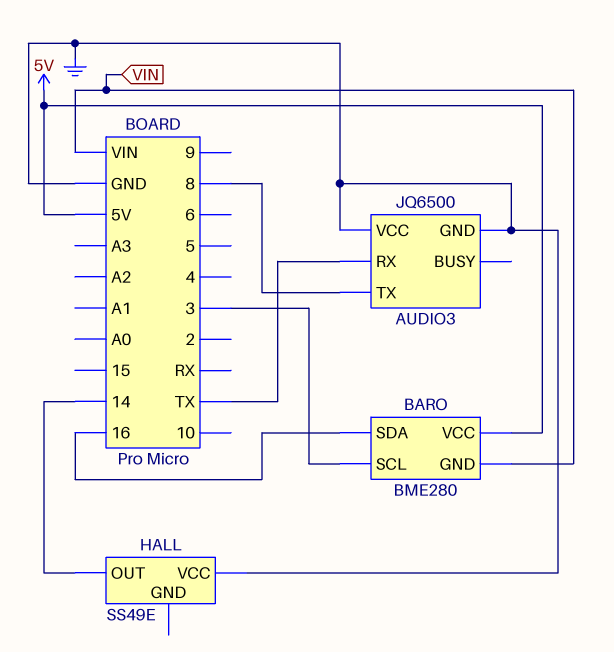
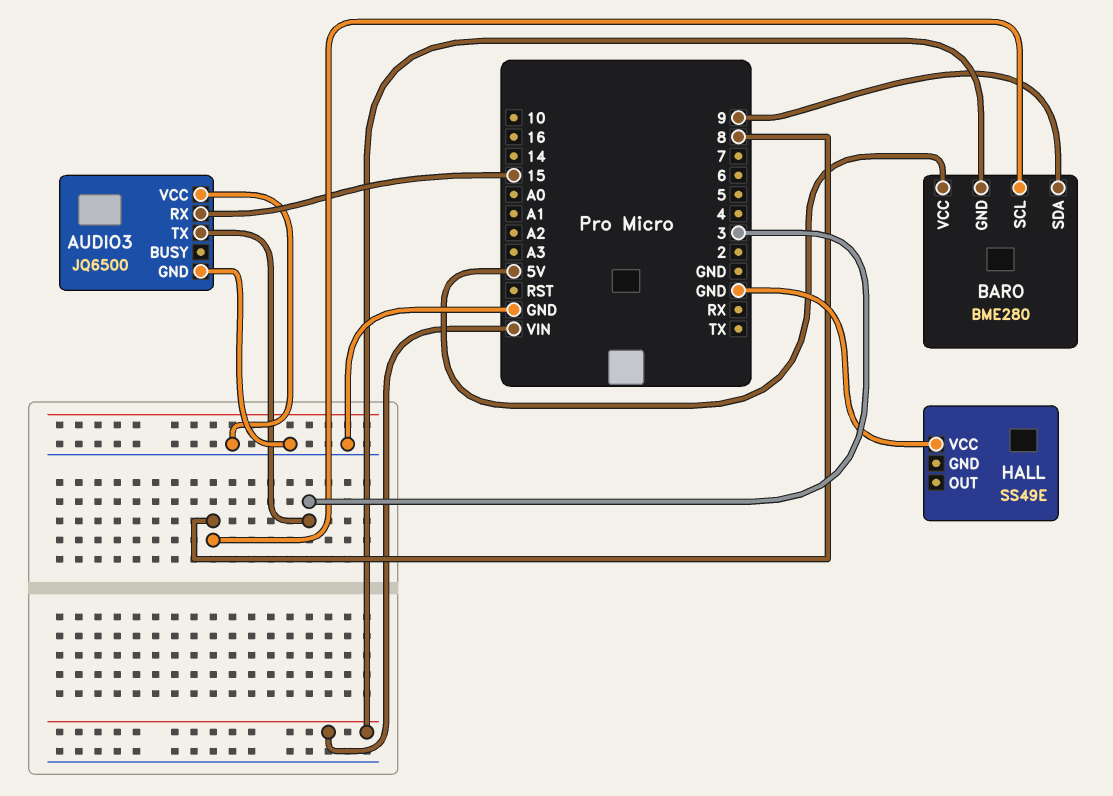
AUDIO3 pin RX: TX -> 15
AUDIO3 pin TX: 8 -> 3
BARO pin SCL: 3 -> 8
BARO pin SDA: 16 -> 9
HALL pin OUT: 14 -> none

